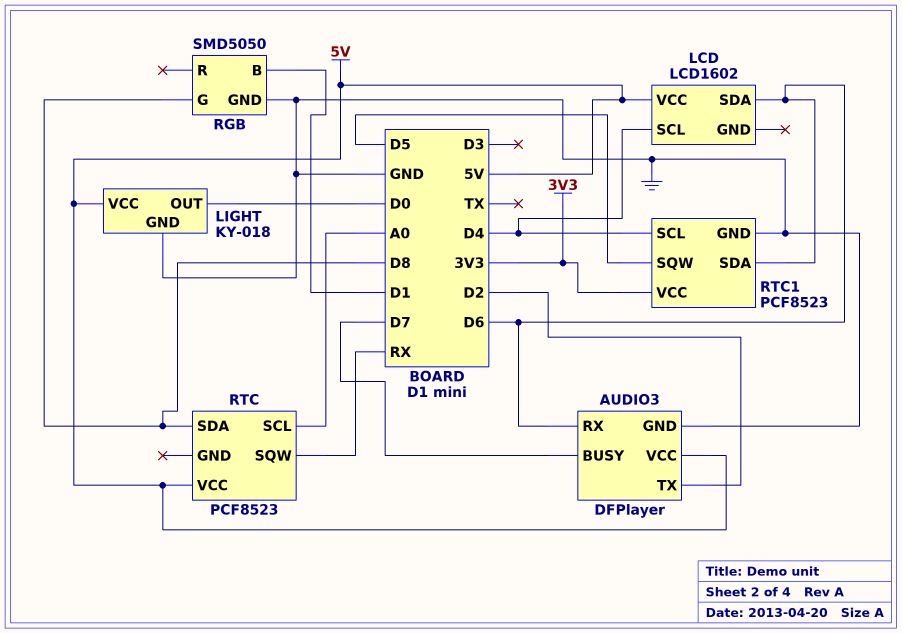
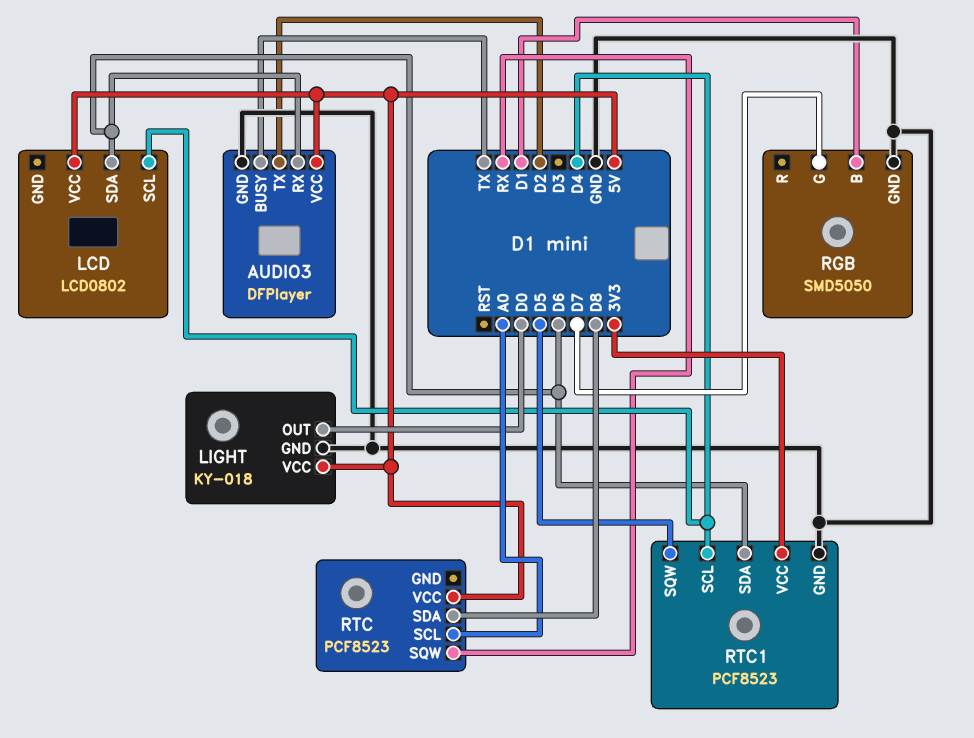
AUDIO3 pin BUSY: D7 -> TX
LCD: LCD1602 -> LCD0802
RGB pin G: D8 -> D7

